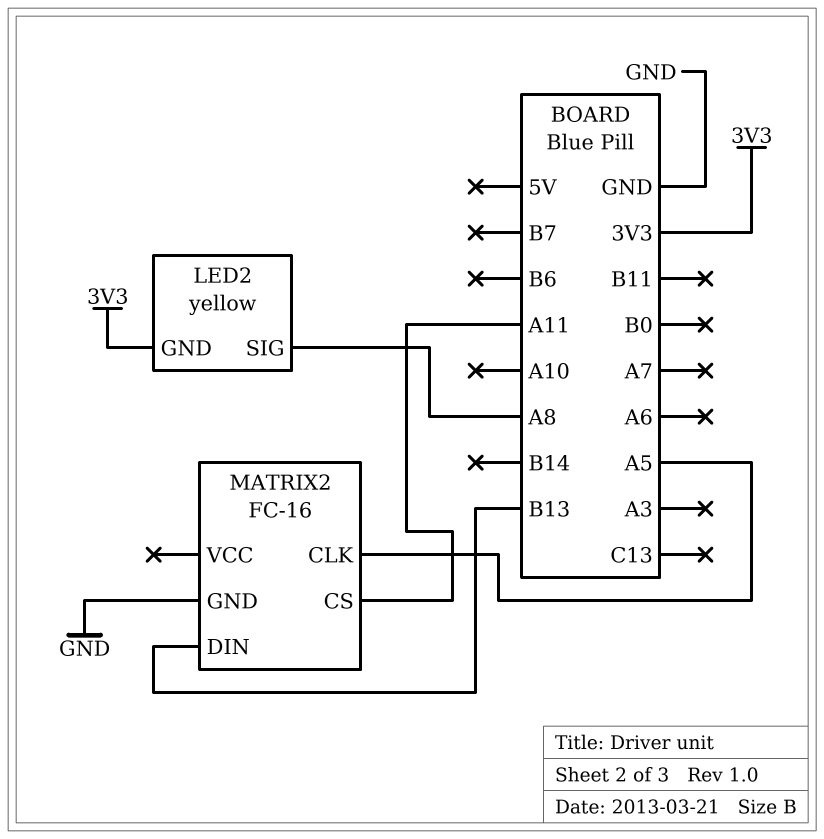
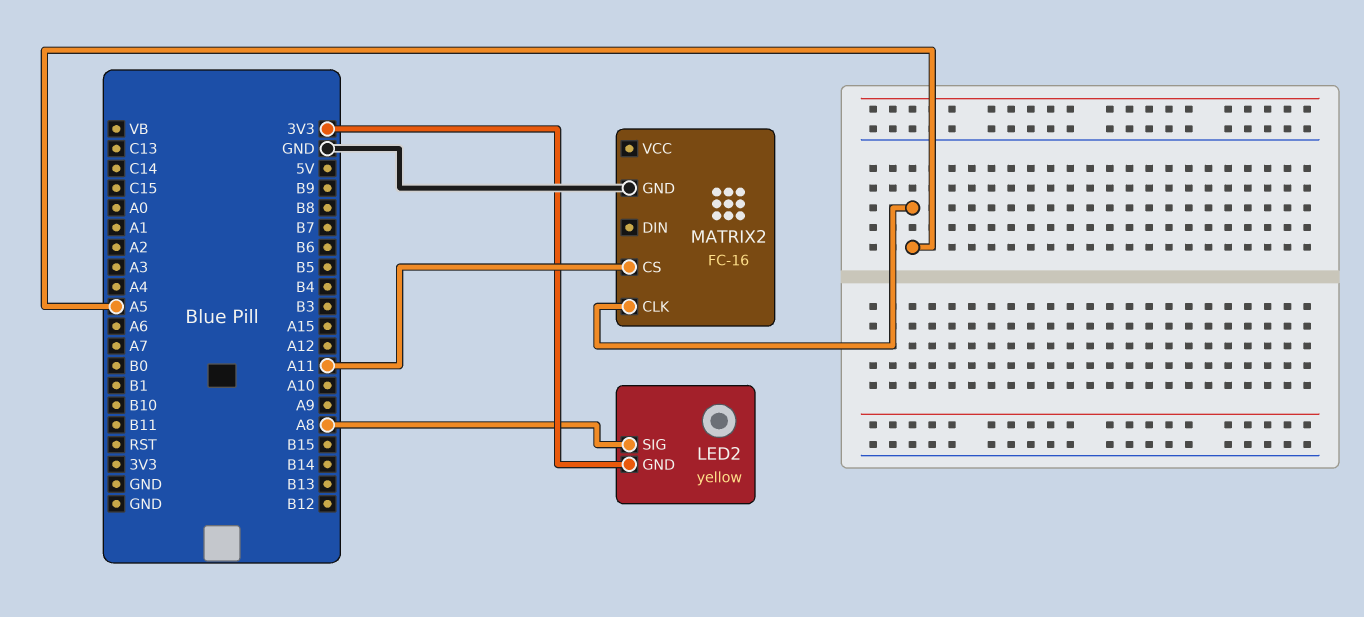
MATRIX2 pin DIN: B13 -> none

